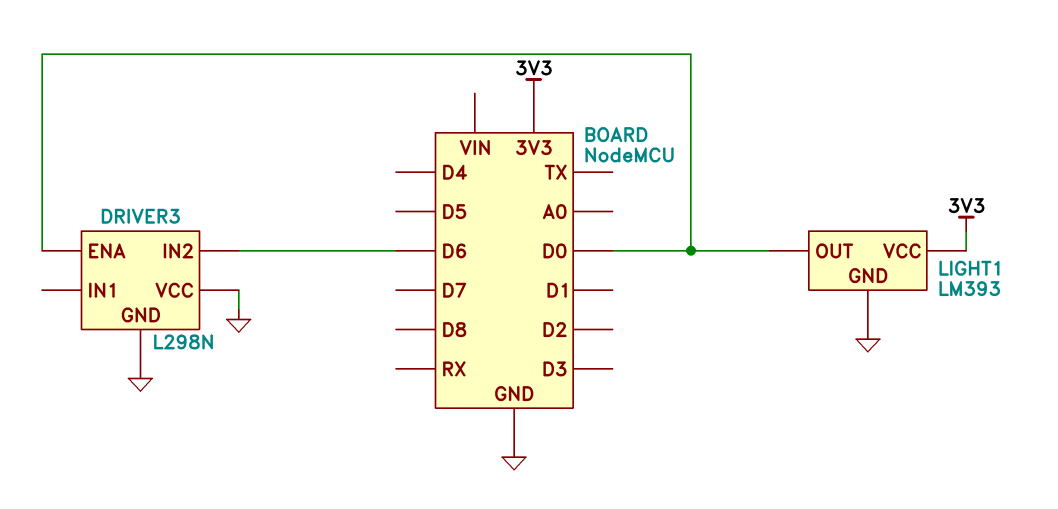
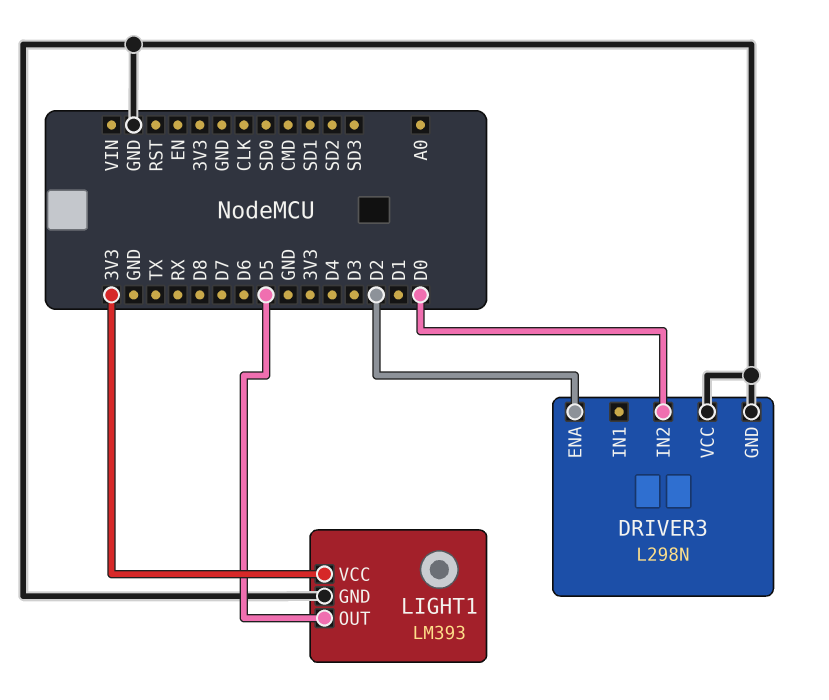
DRIVER3 pin ENA: D0 -> D2
DRIVER3 pin IN2: D6 -> D0
LIGHT1 pin OUT: D0 -> D5

